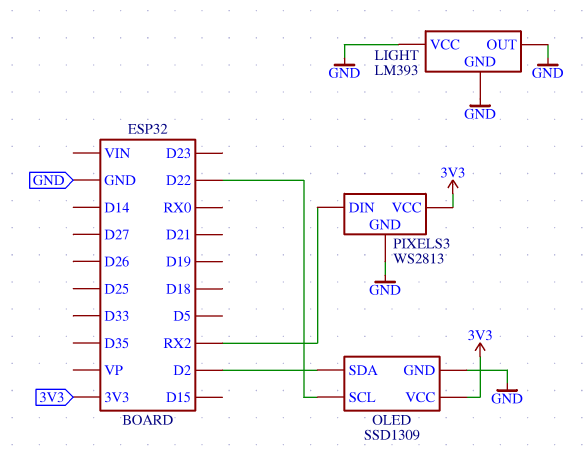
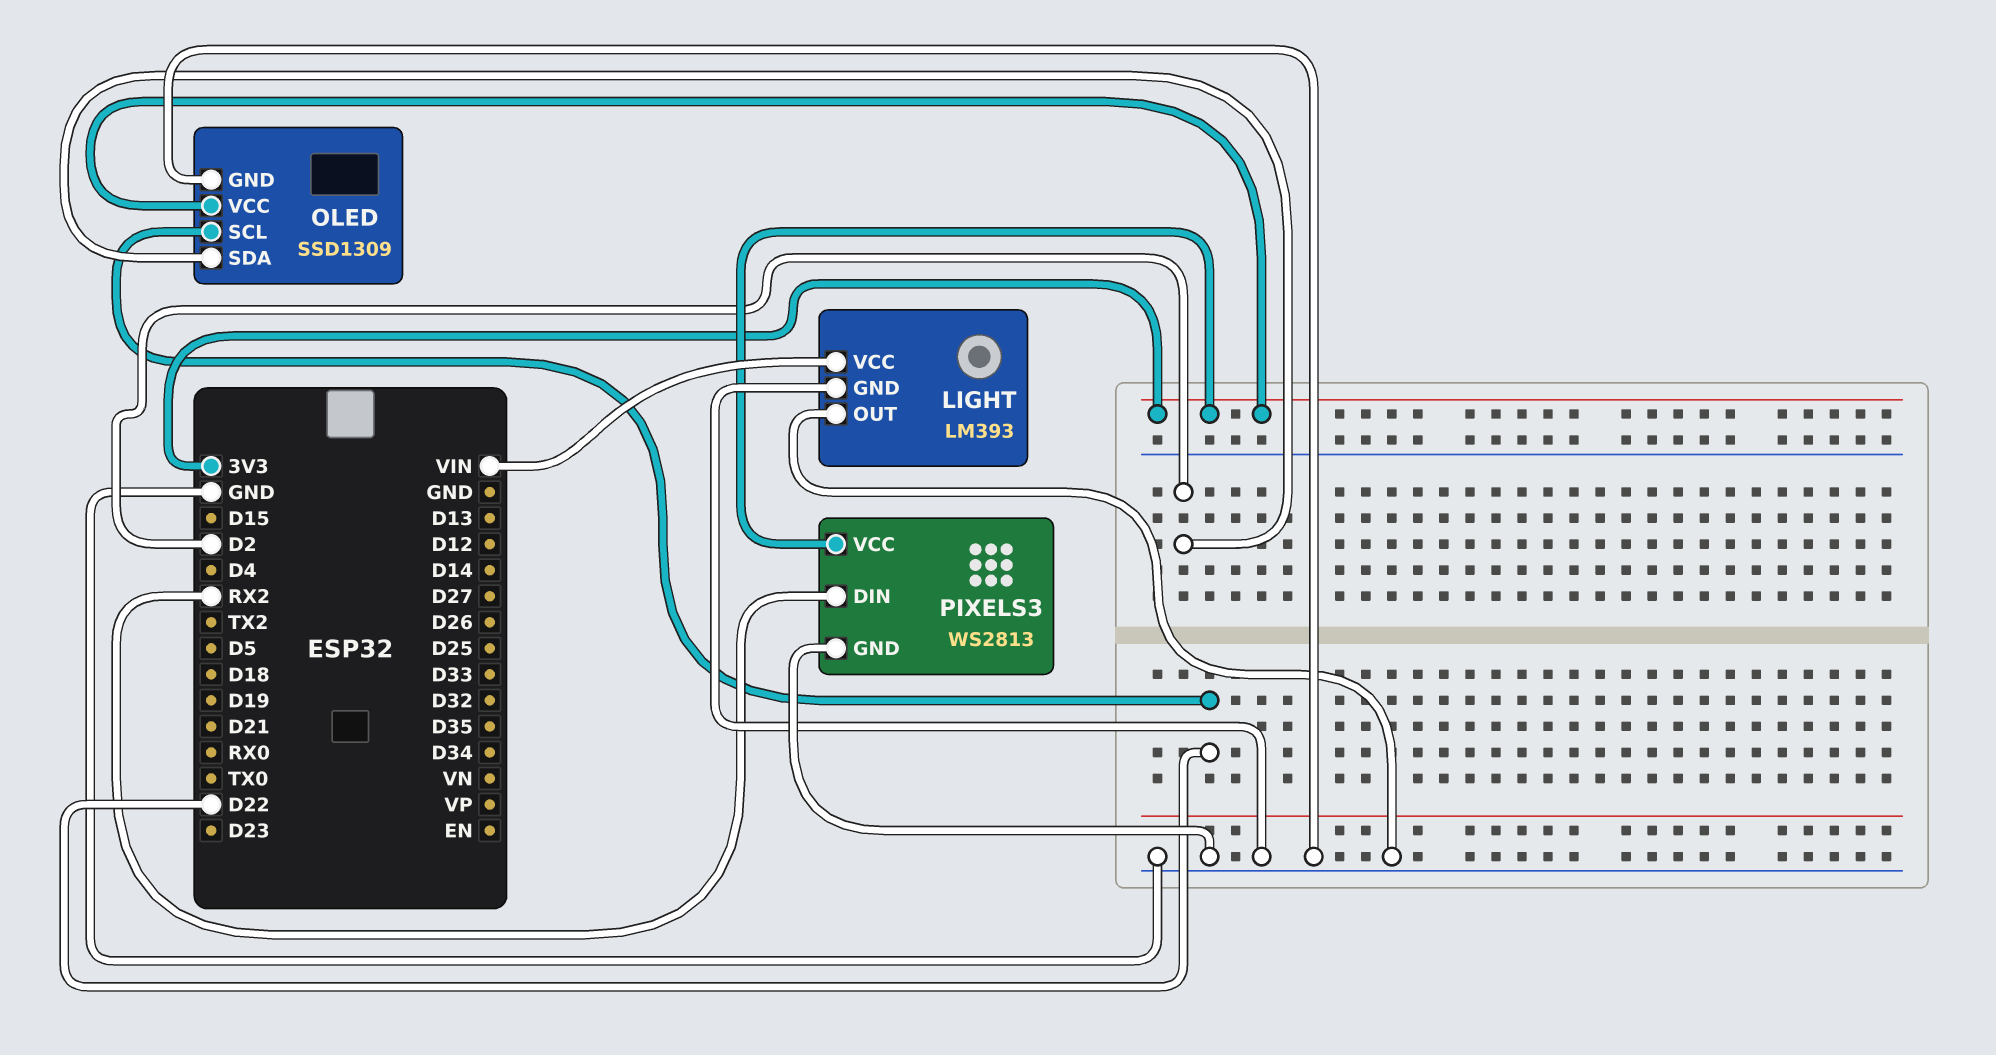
LIGHT pin VCC: GND -> VIN

